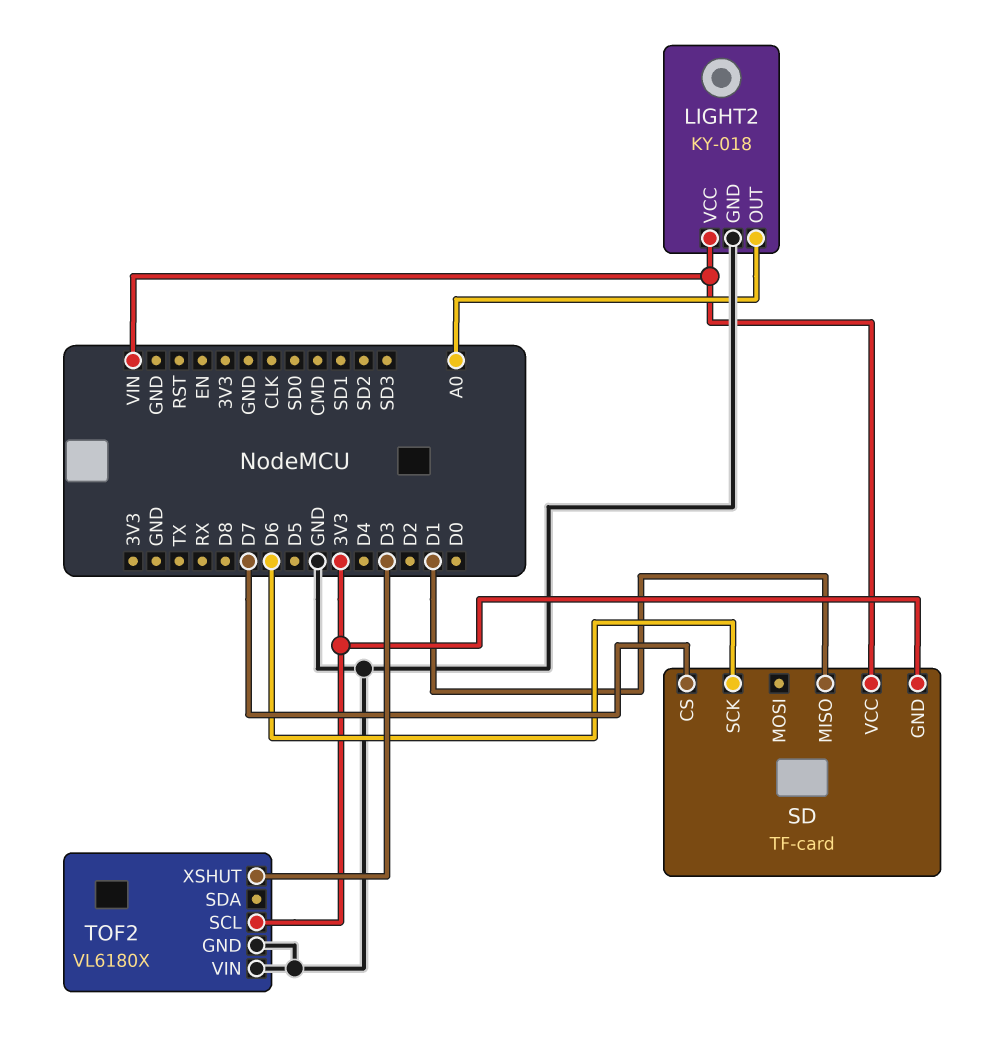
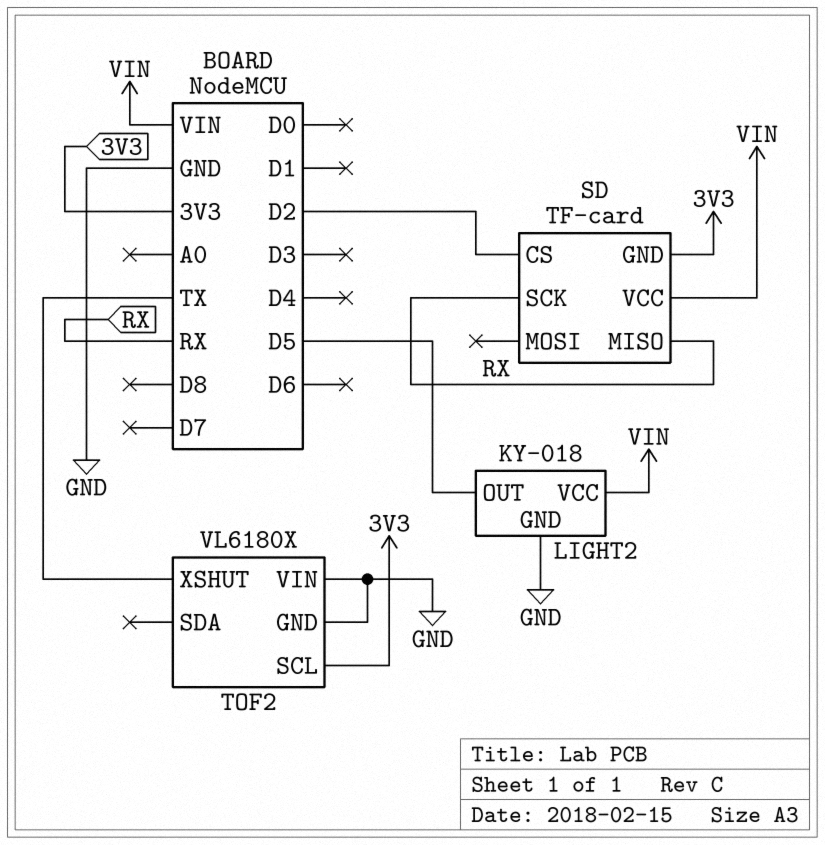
LIGHT2 pin OUT: A0 -> D5
SD pin CS: D7 -> D2
SD pin MISO: D1 -> RX
SD pin SCK: D6 -> RX
TOF2 pin XSHUT: D3 -> TX

